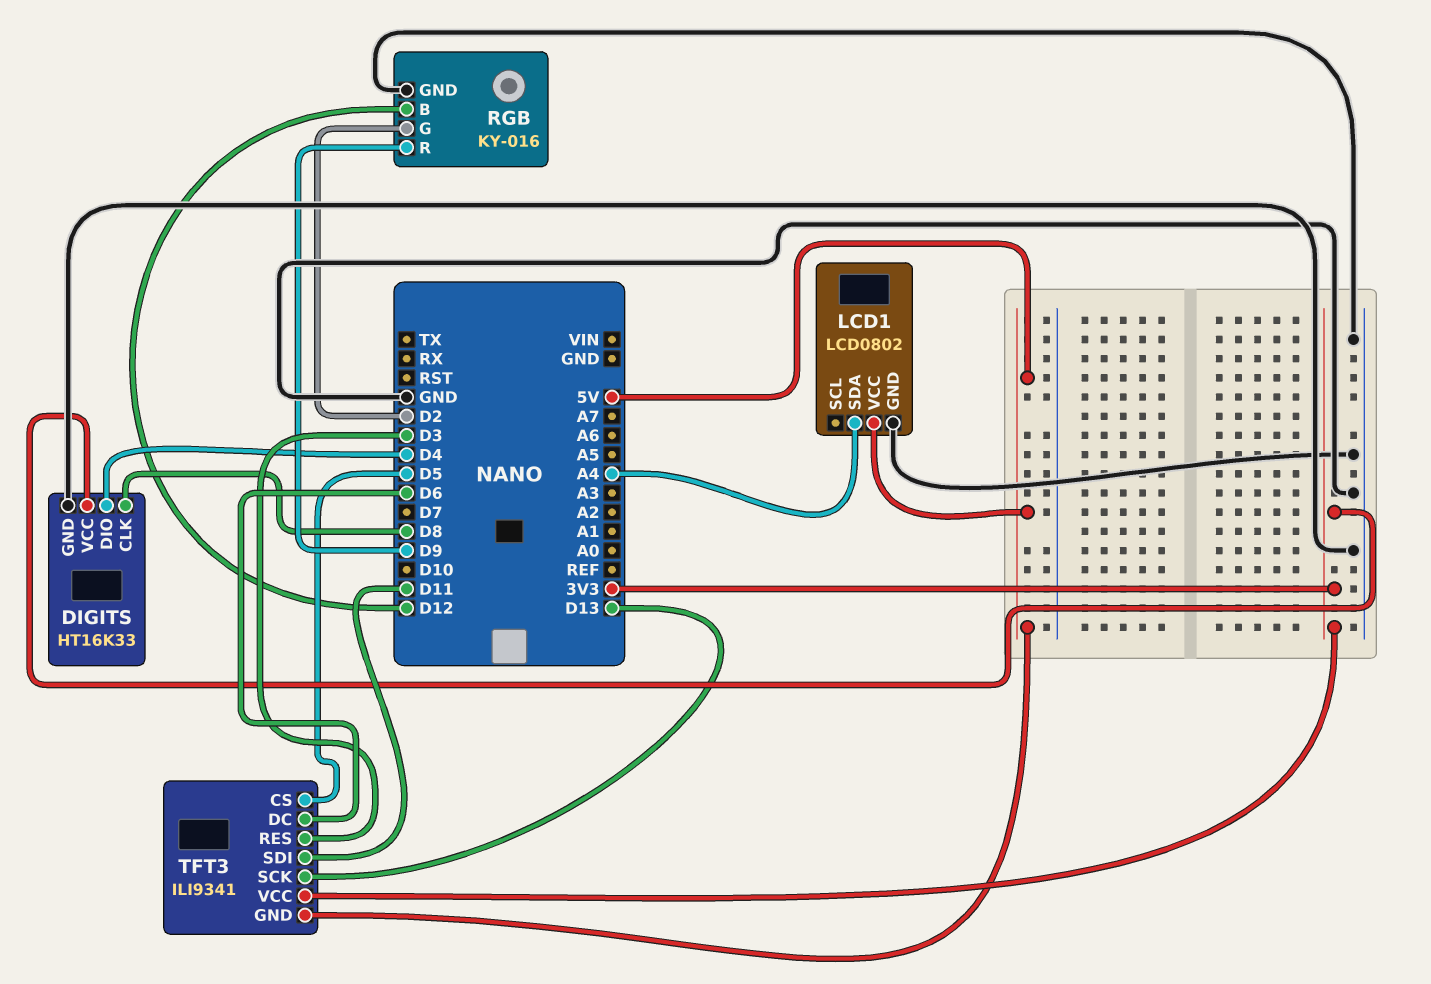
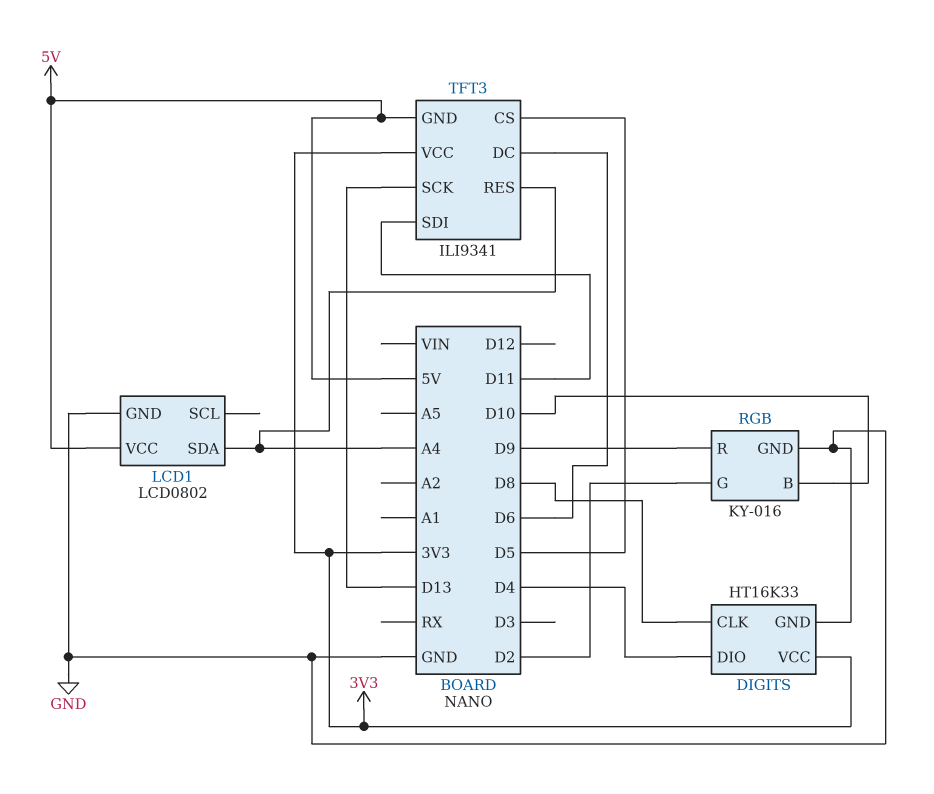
RGB pin B: D12 -> D10
TFT3 pin RES: D3 -> A4

